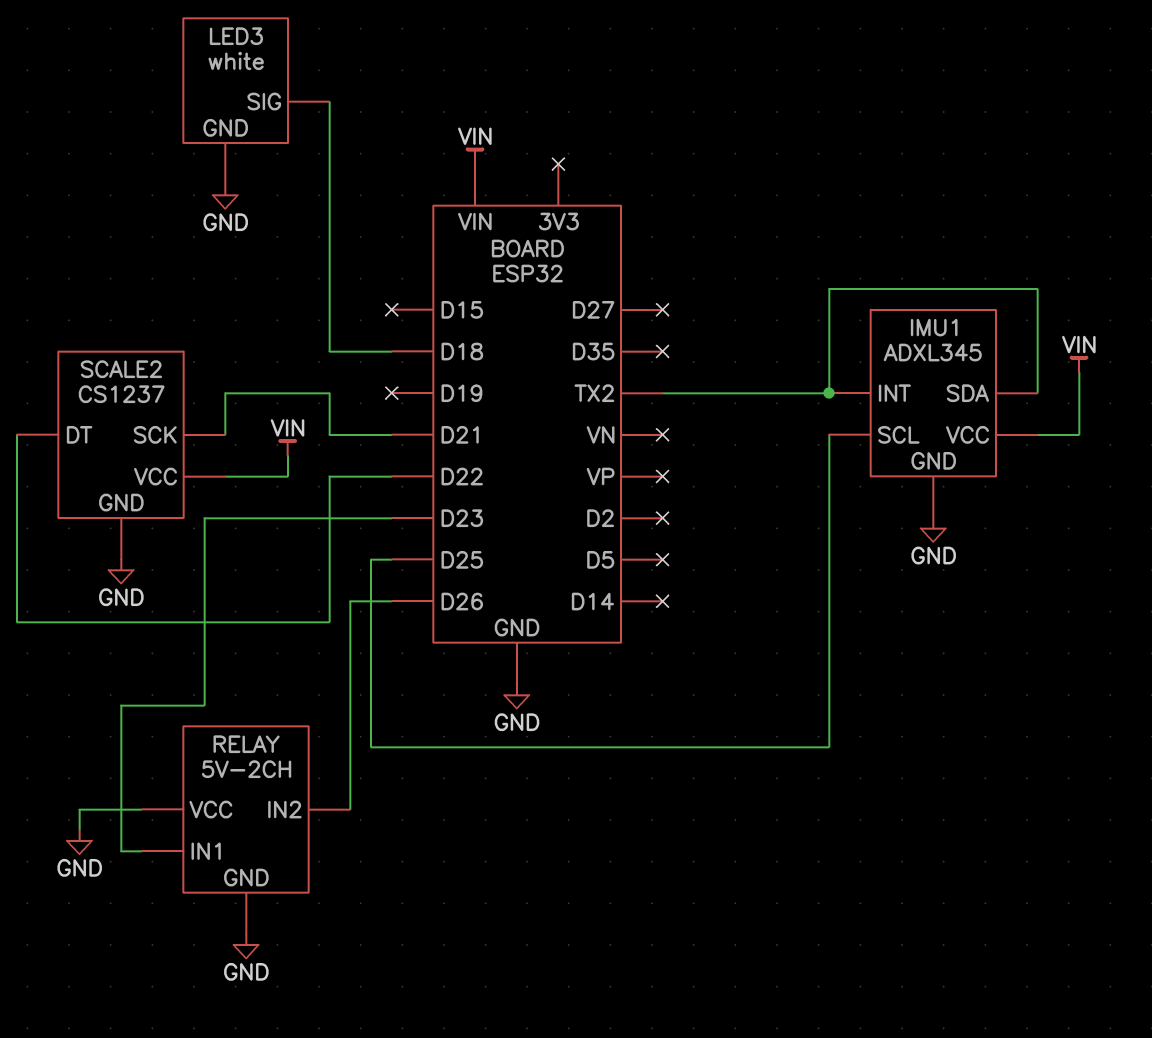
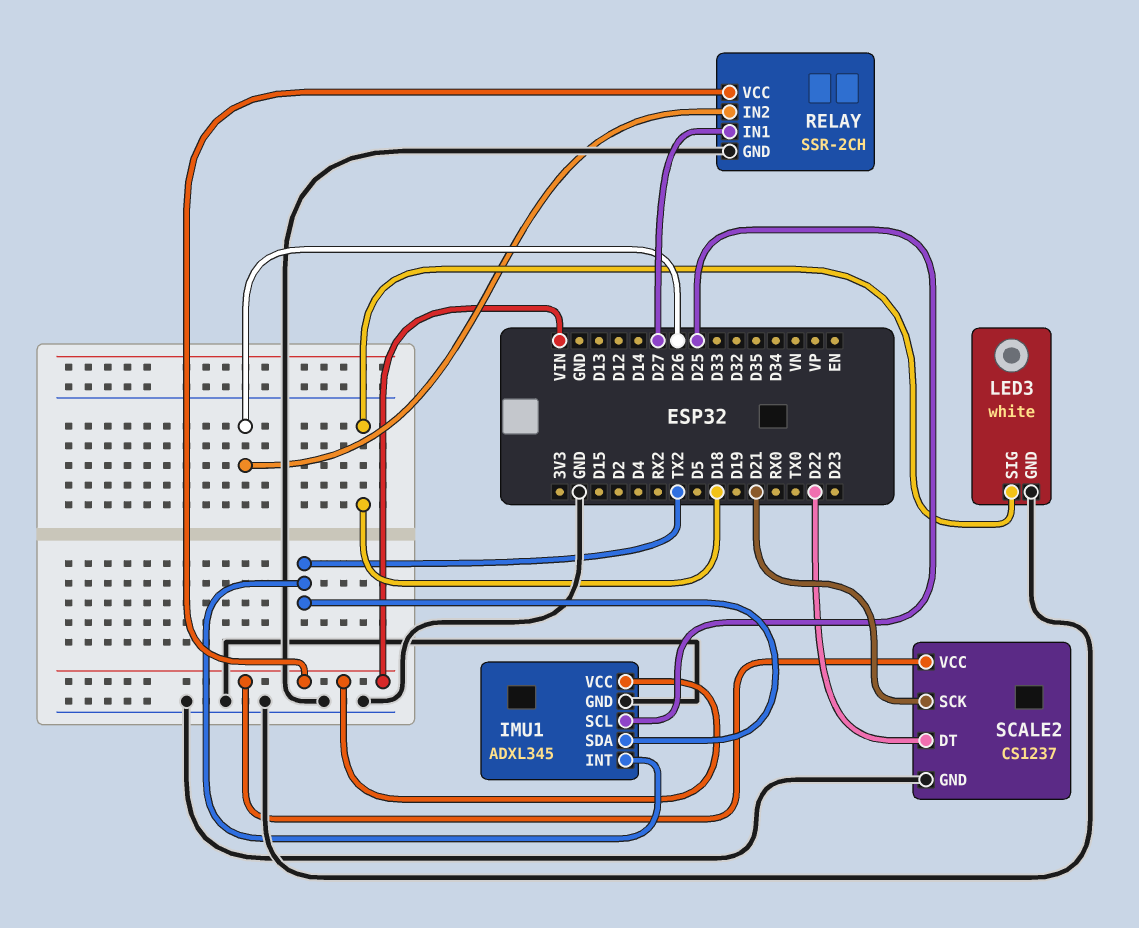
RELAY: 5V-2CH -> SSR-2CH
RELAY pin IN1: D23 -> D27
RELAY pin VCC: GND -> VIN

